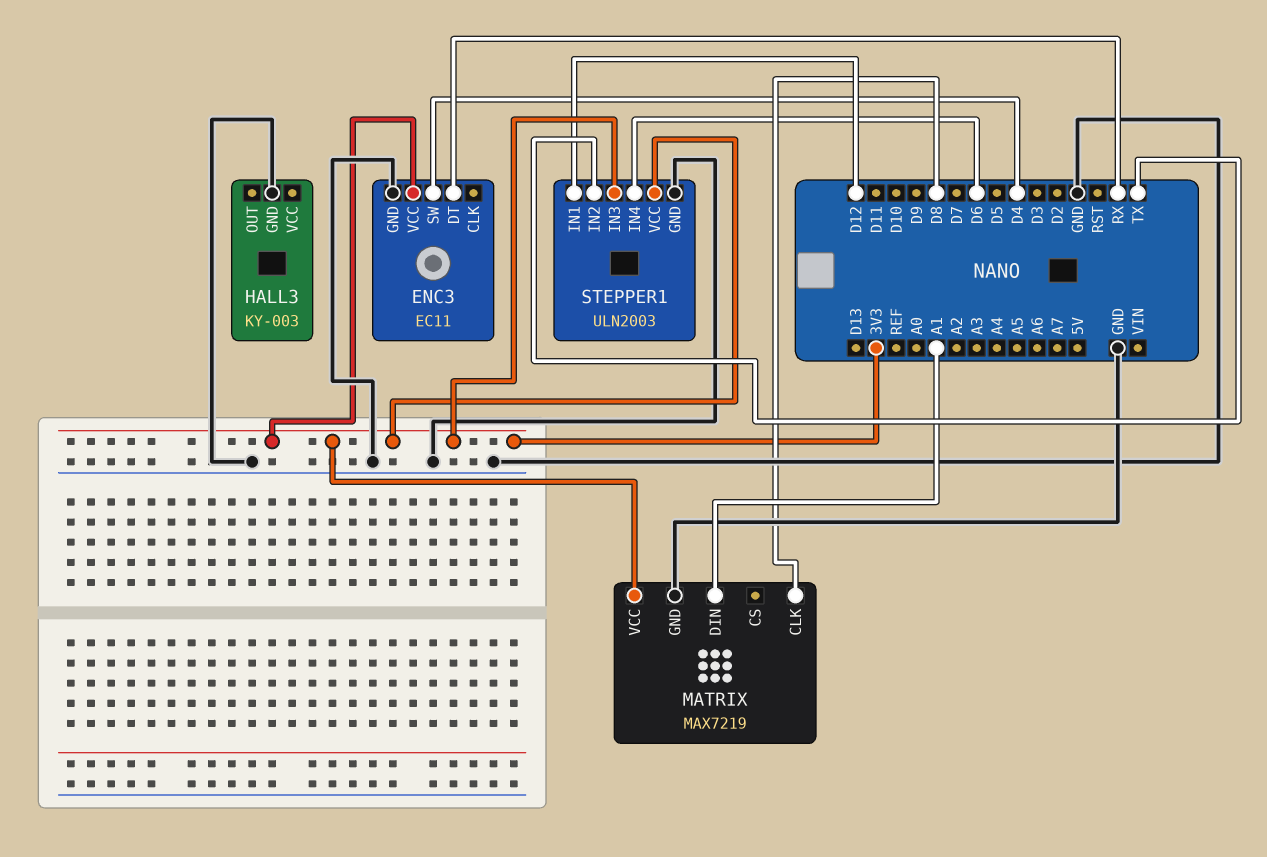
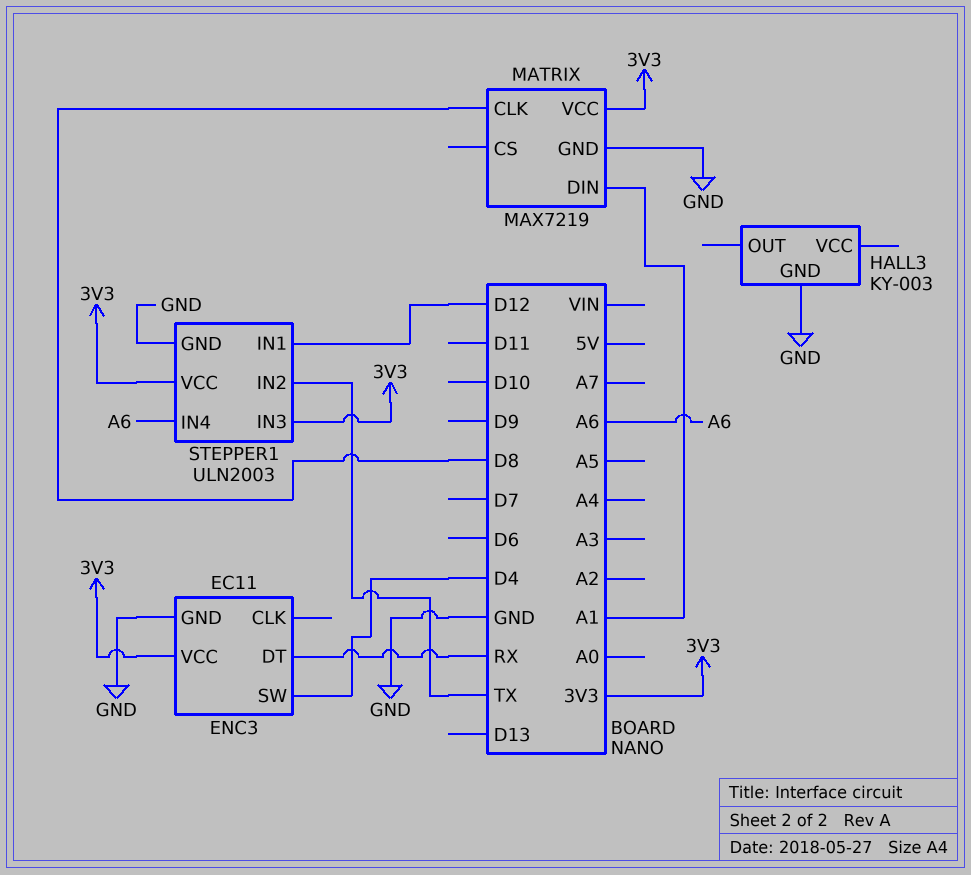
STEPPER1 pin IN4: D6 -> A6

